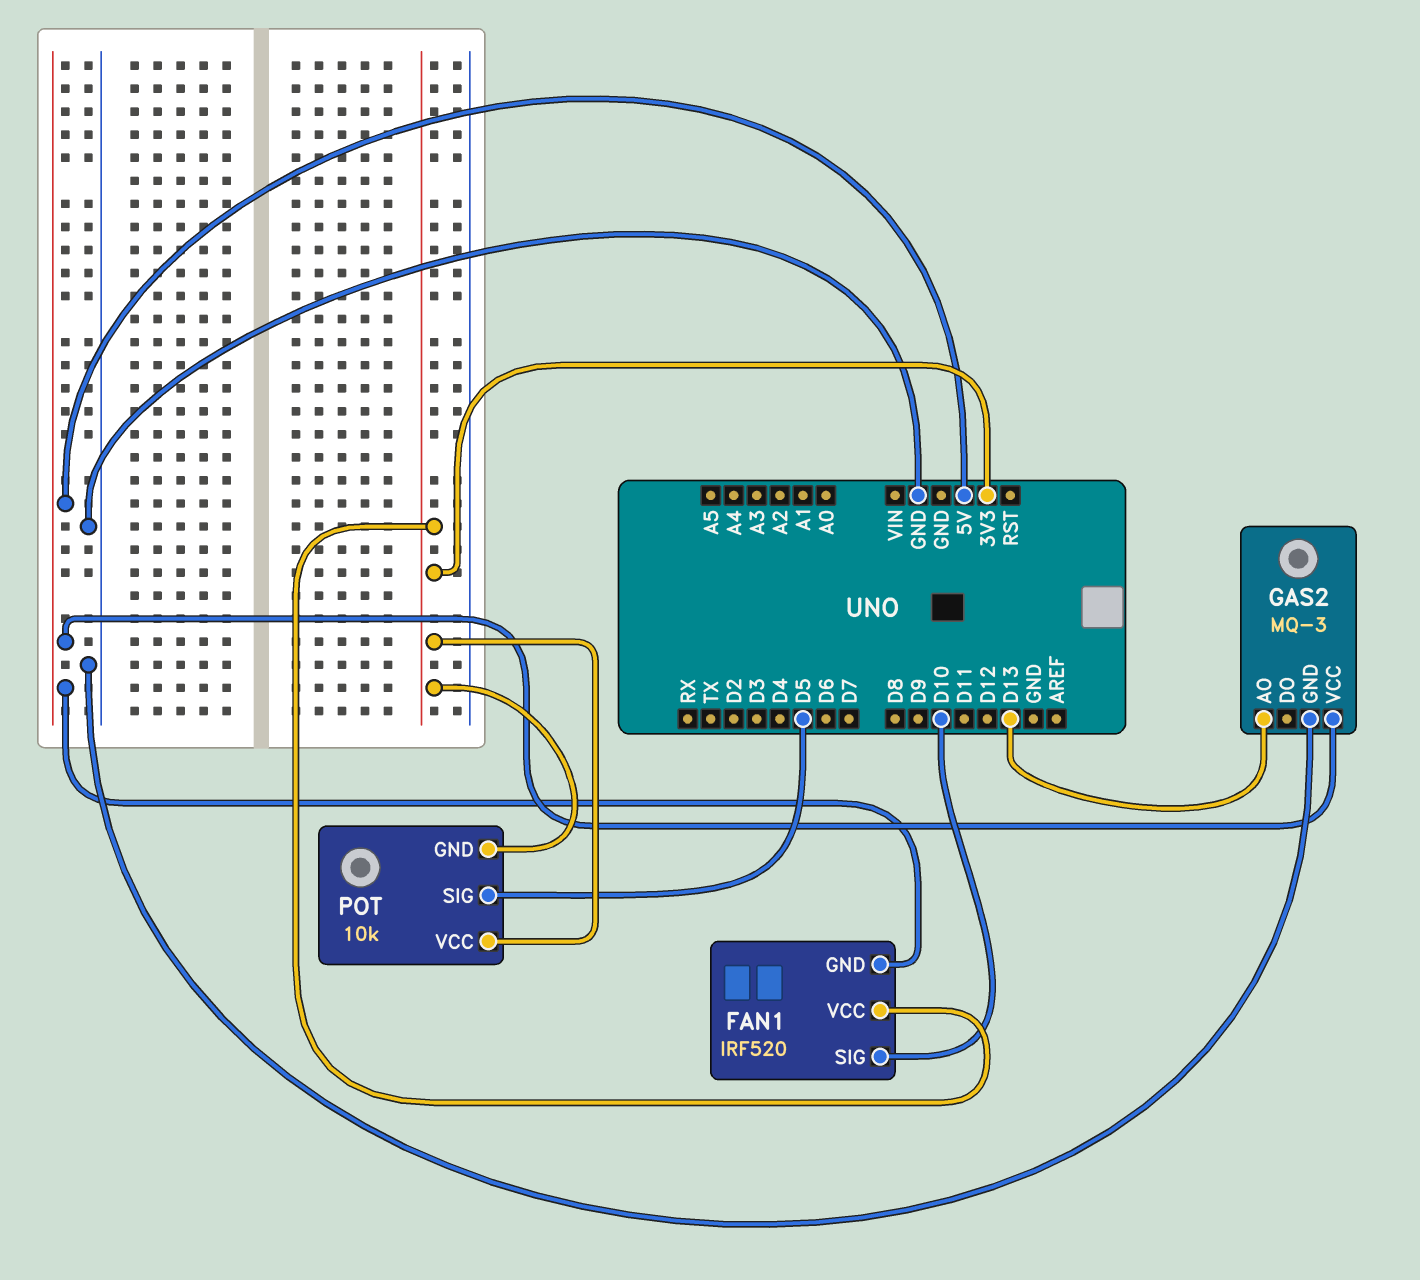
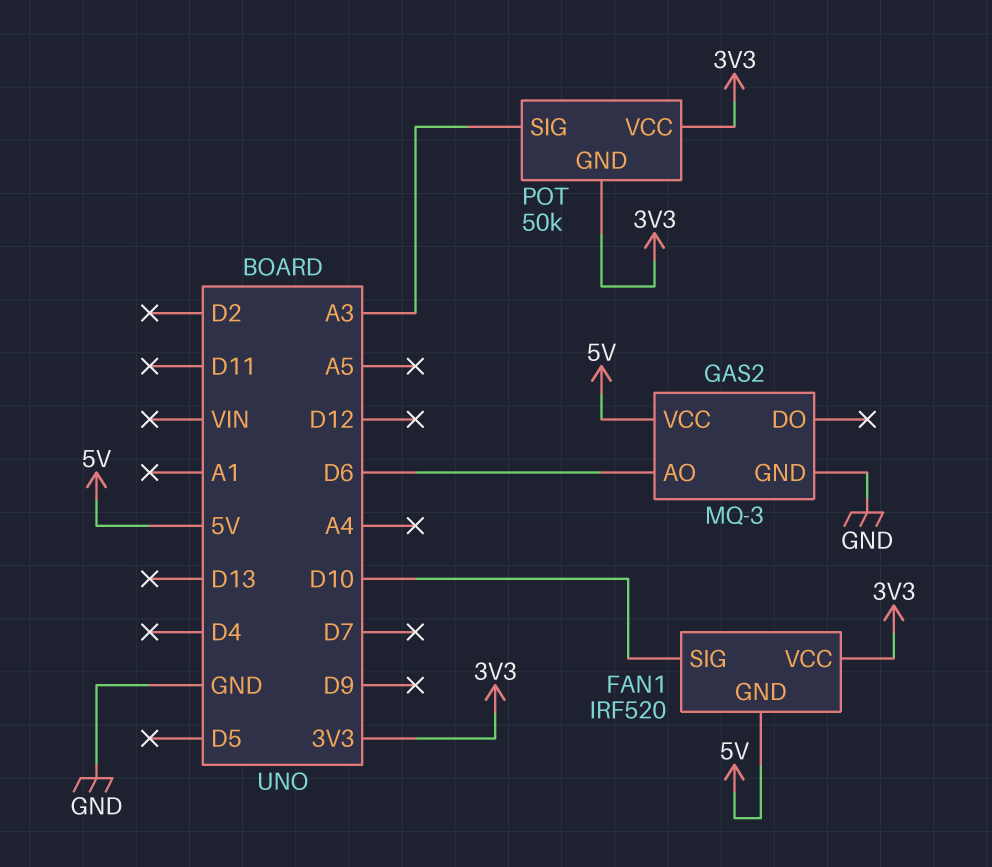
GAS2 pin AO: D13 -> D6
POT: 10k -> 50k
POT pin SIG: D5 -> A3

